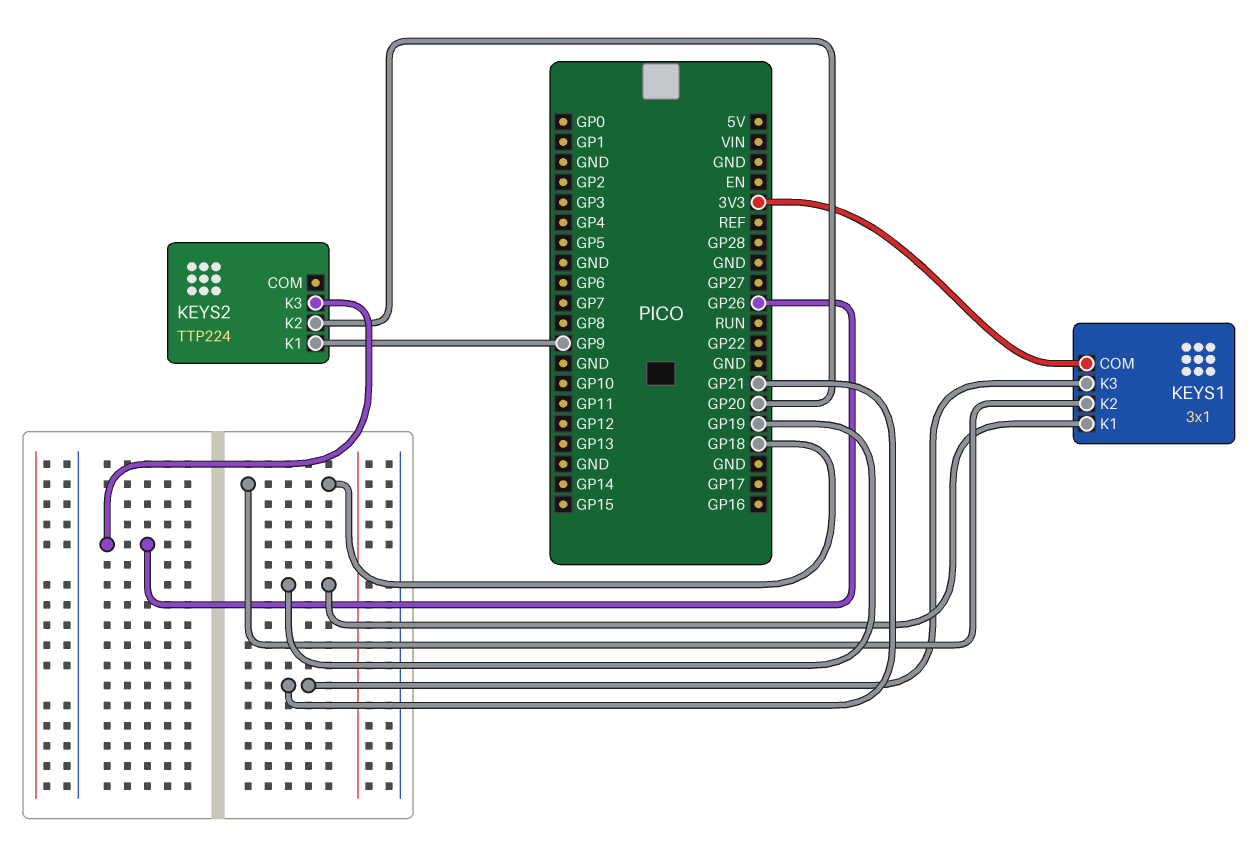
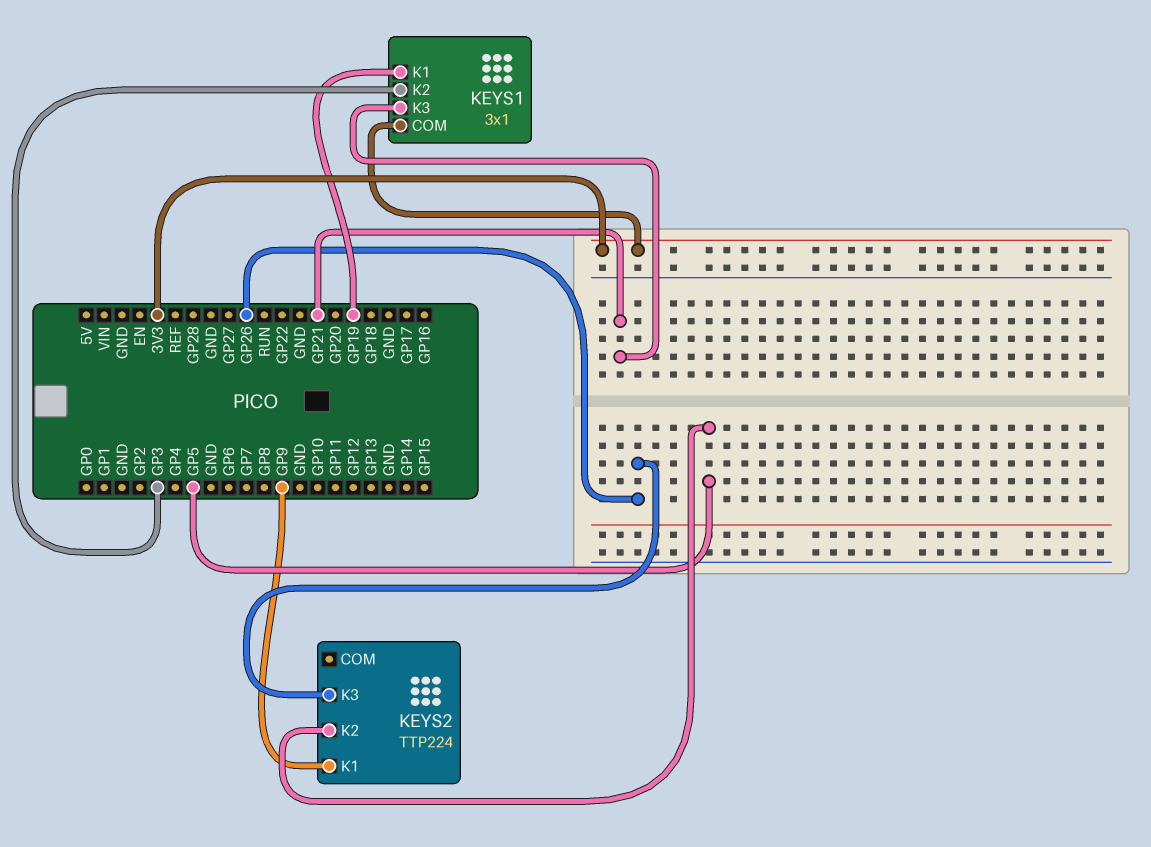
KEYS1 pin K2: GP18 -> GP3
KEYS2 pin K2: GP20 -> GP5

